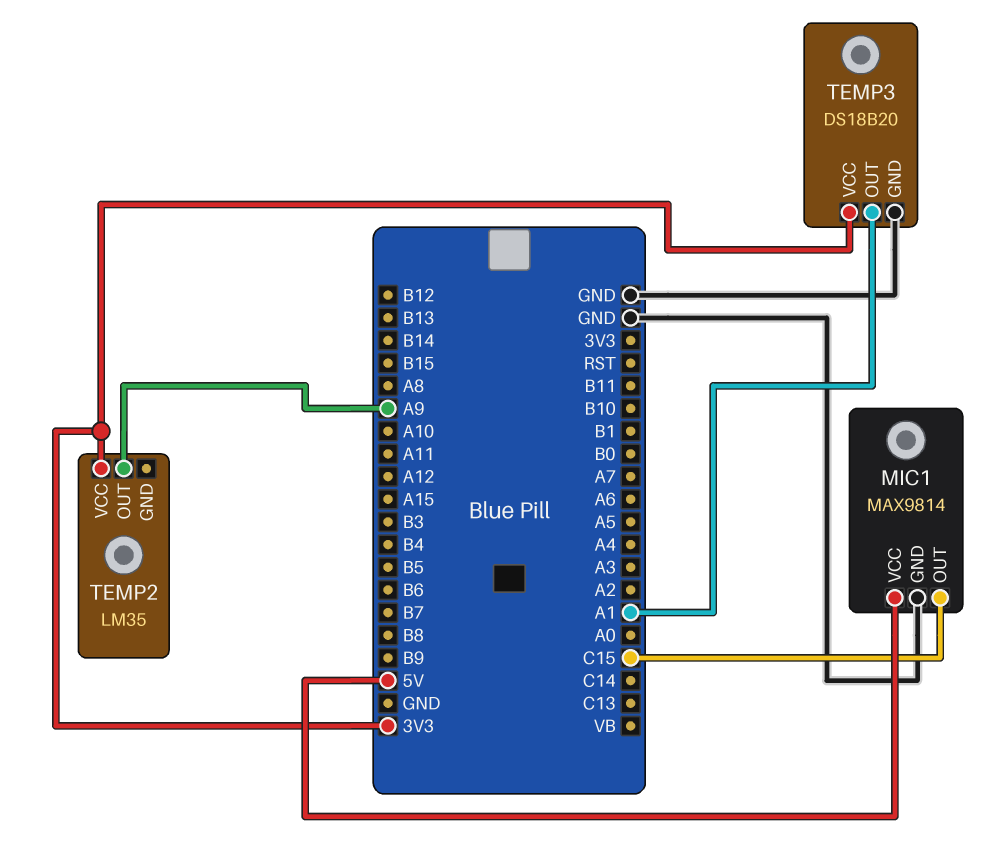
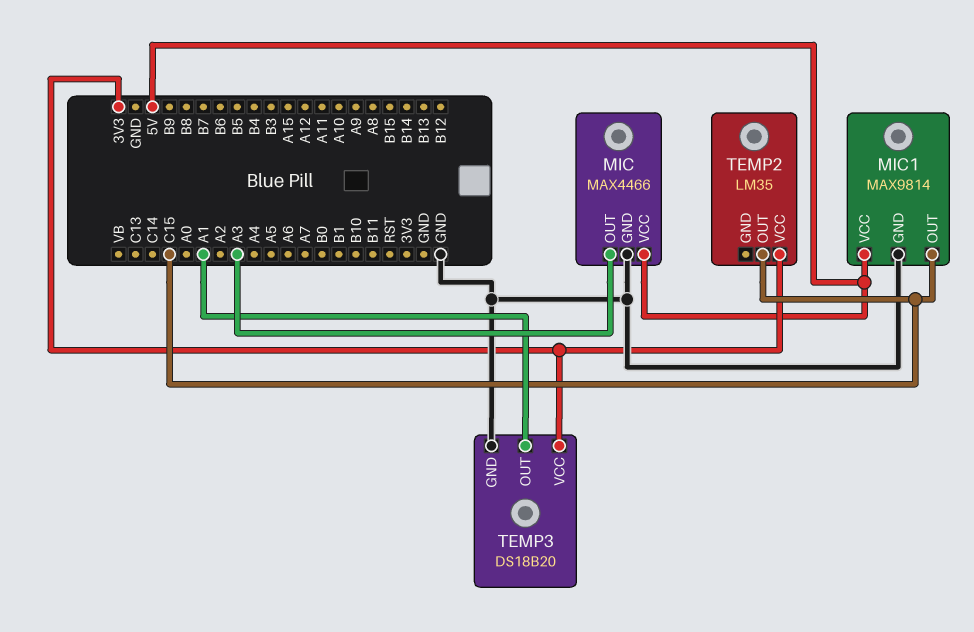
MIC: none -> MAX4466
MIC pin GND: none -> GND
MIC pin OUT: none -> A3
MIC pin VCC: none -> 5V
TEMP2 pin OUT: A9 -> C15

